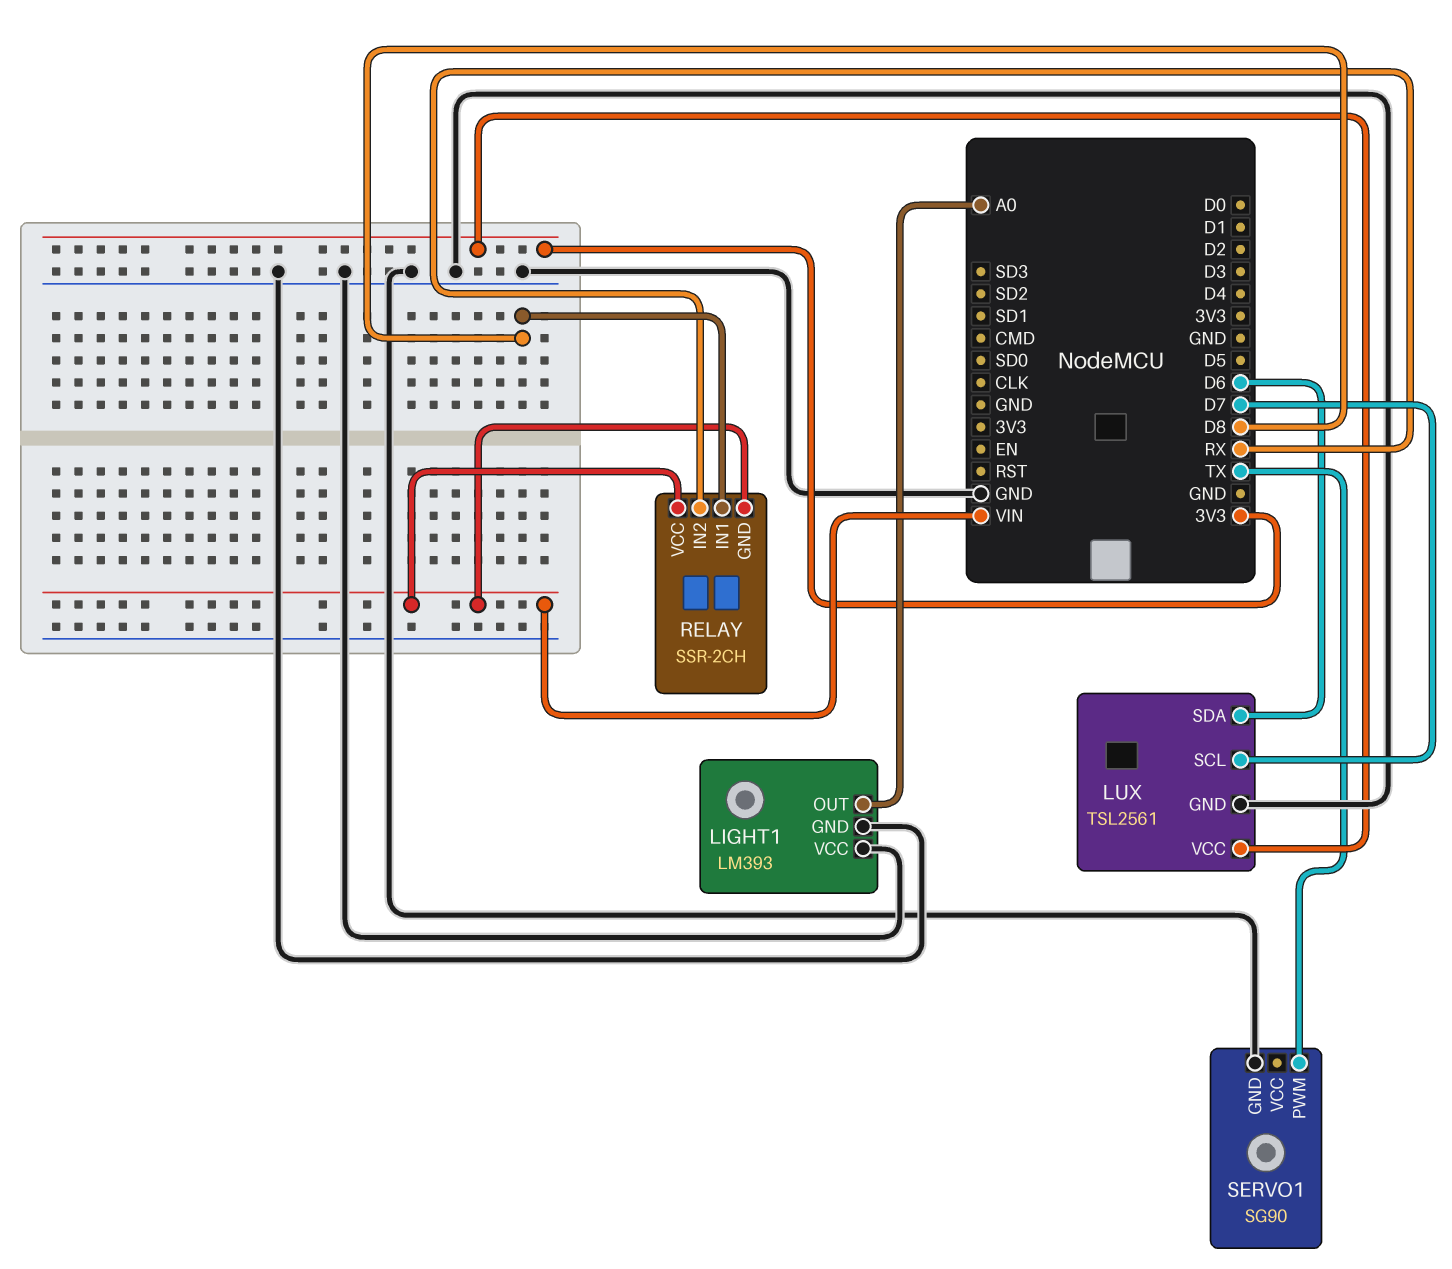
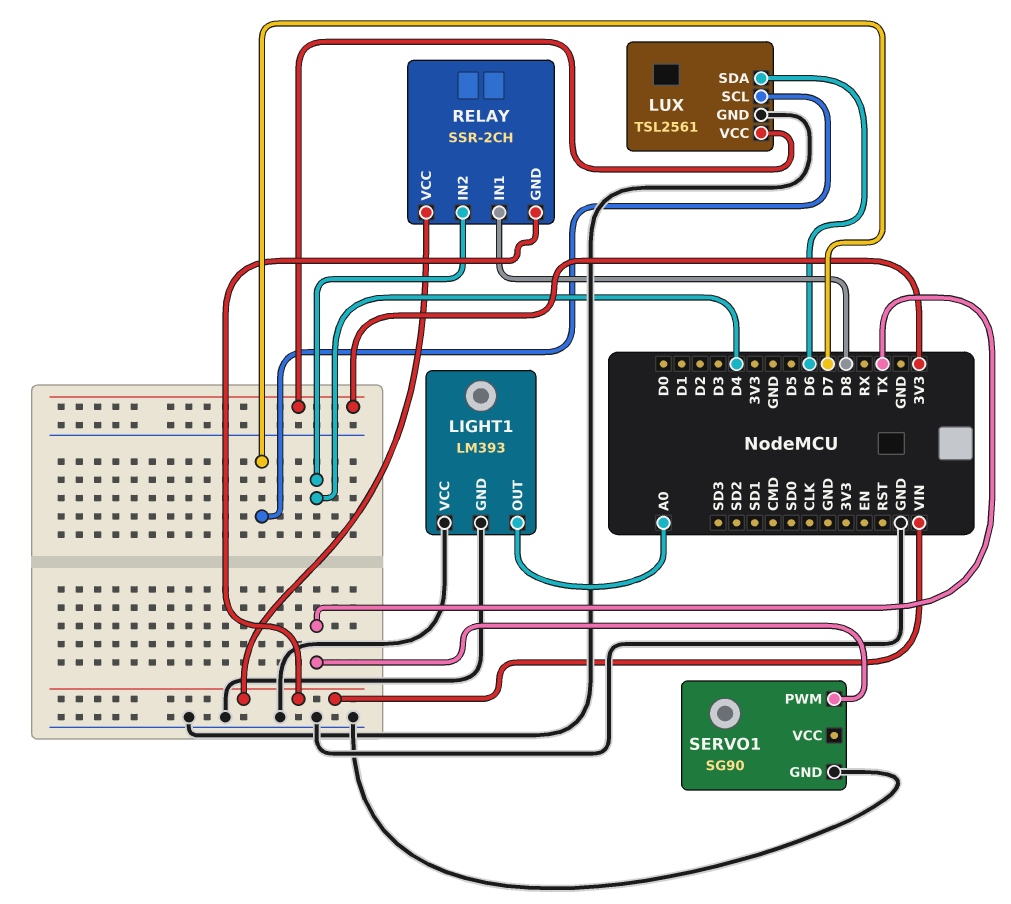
RELAY pin IN2: RX -> D4

